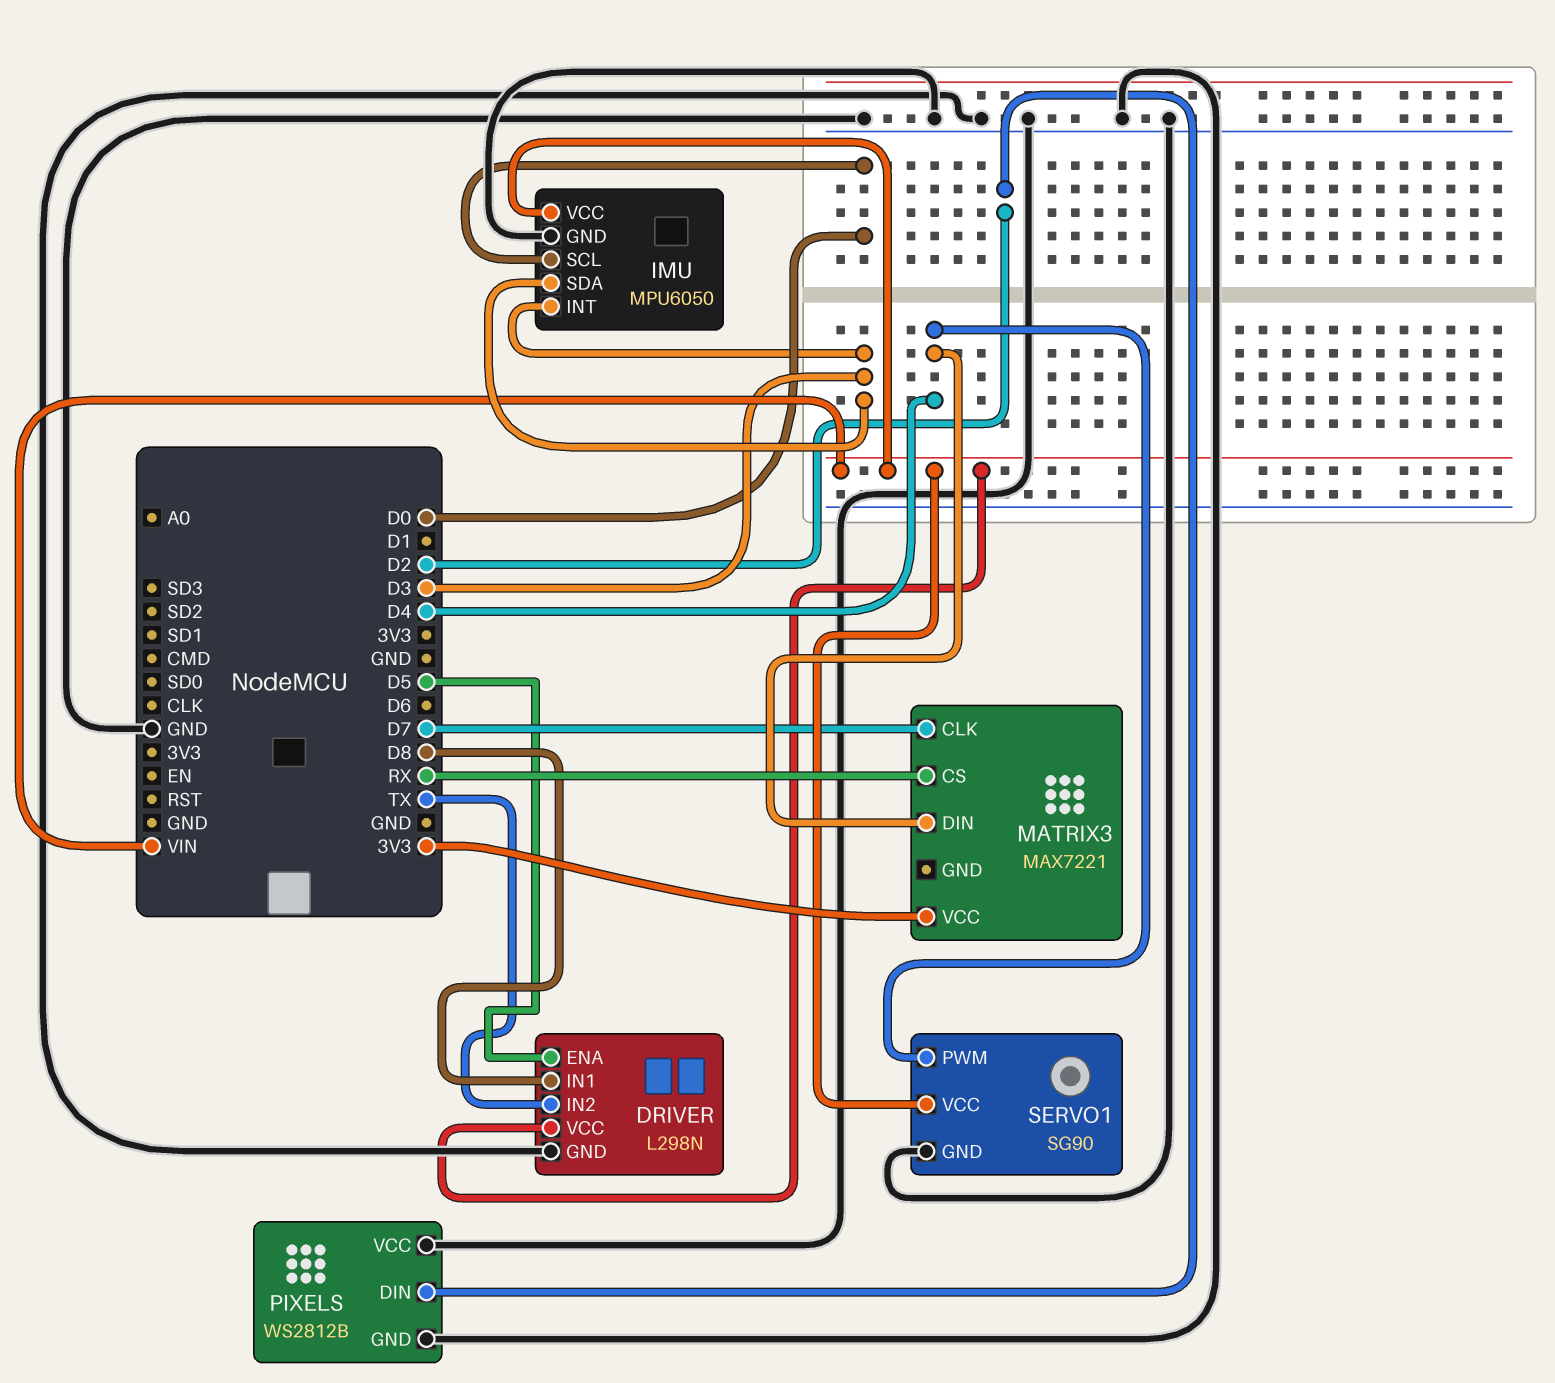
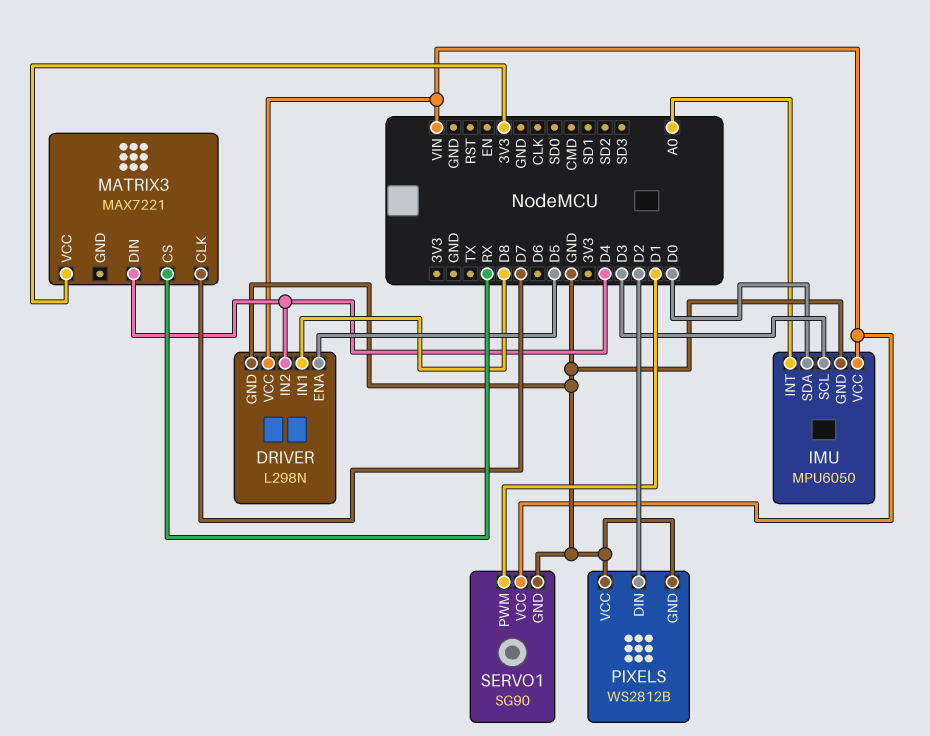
DRIVER pin IN2: TX -> D4
IMU pin INT: D3 -> A0
IMU pin SCL: D0 -> D3
IMU pin SDA: D3 -> D0
SERVO1 pin PWM: D4 -> D1

